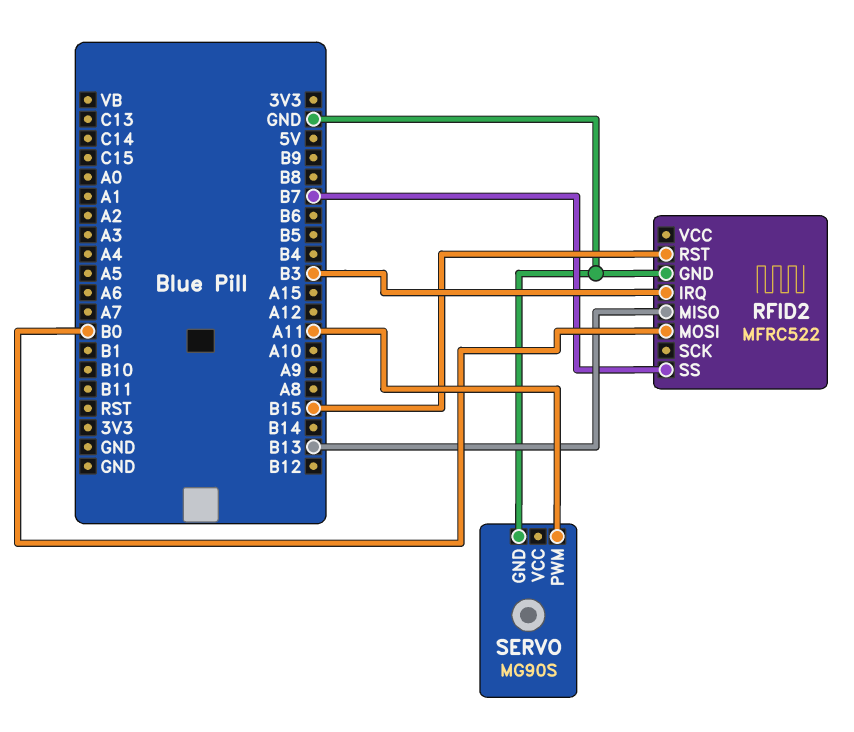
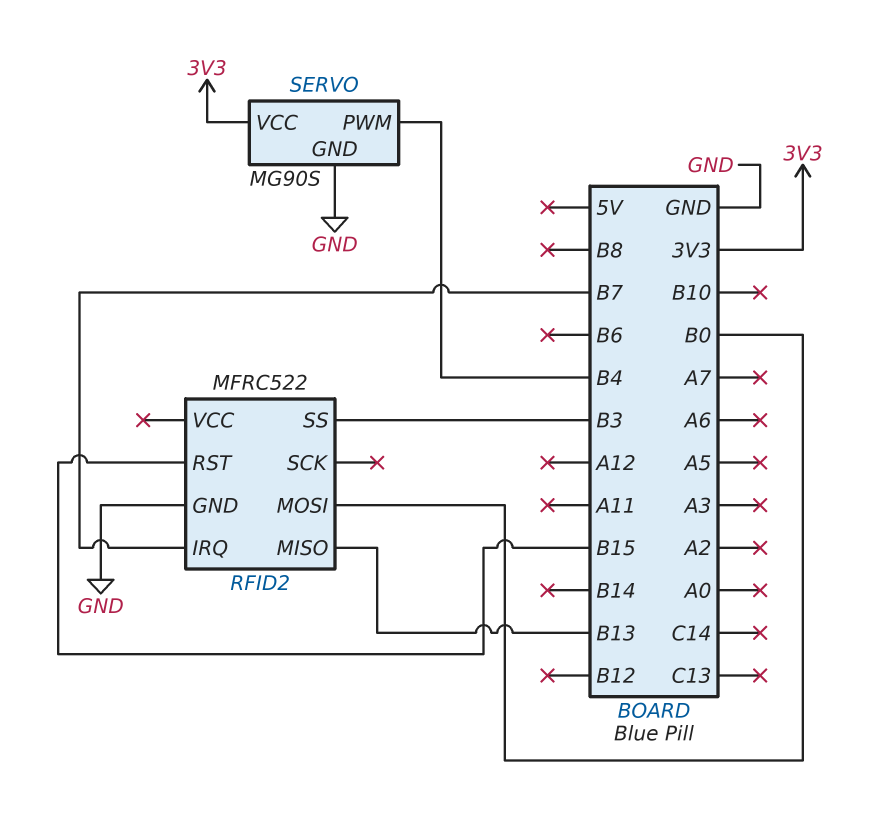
RFID2 pin IRQ: B3 -> B7
RFID2 pin SS: B7 -> B3
SERVO pin PWM: A11 -> B4
SERVO pin VCC: none -> 3V3

